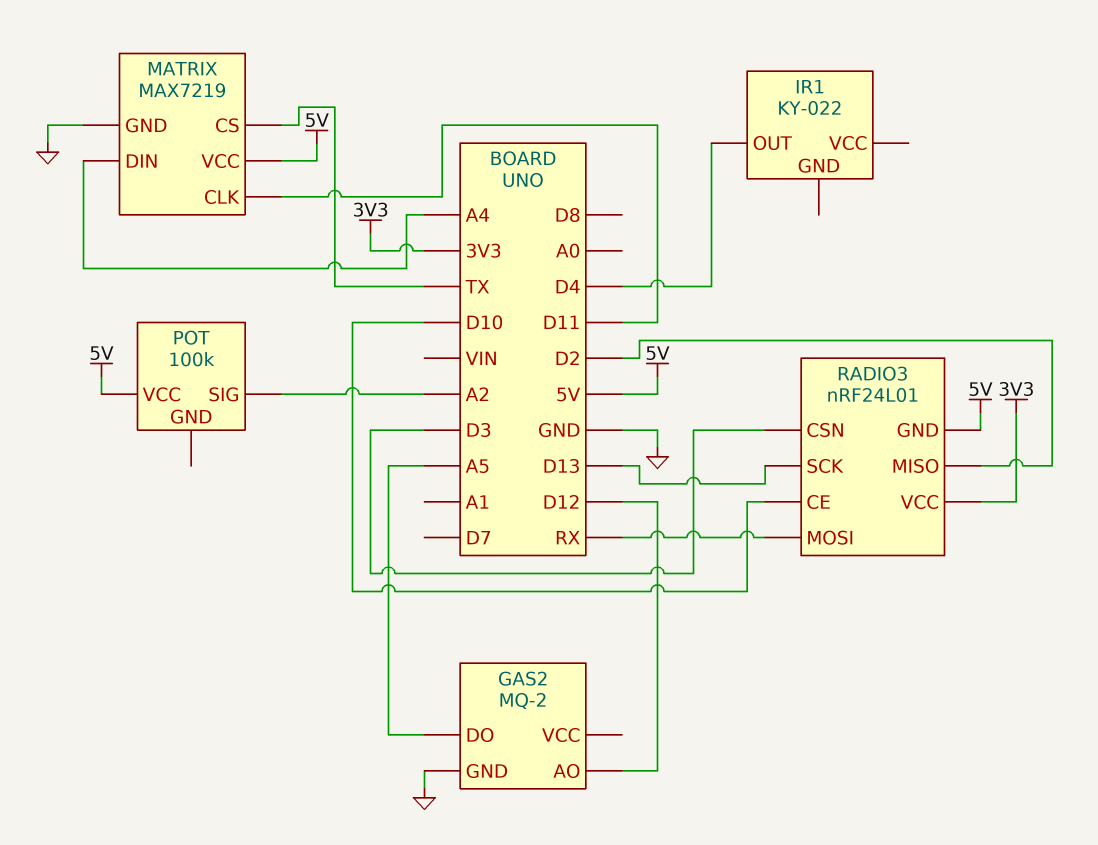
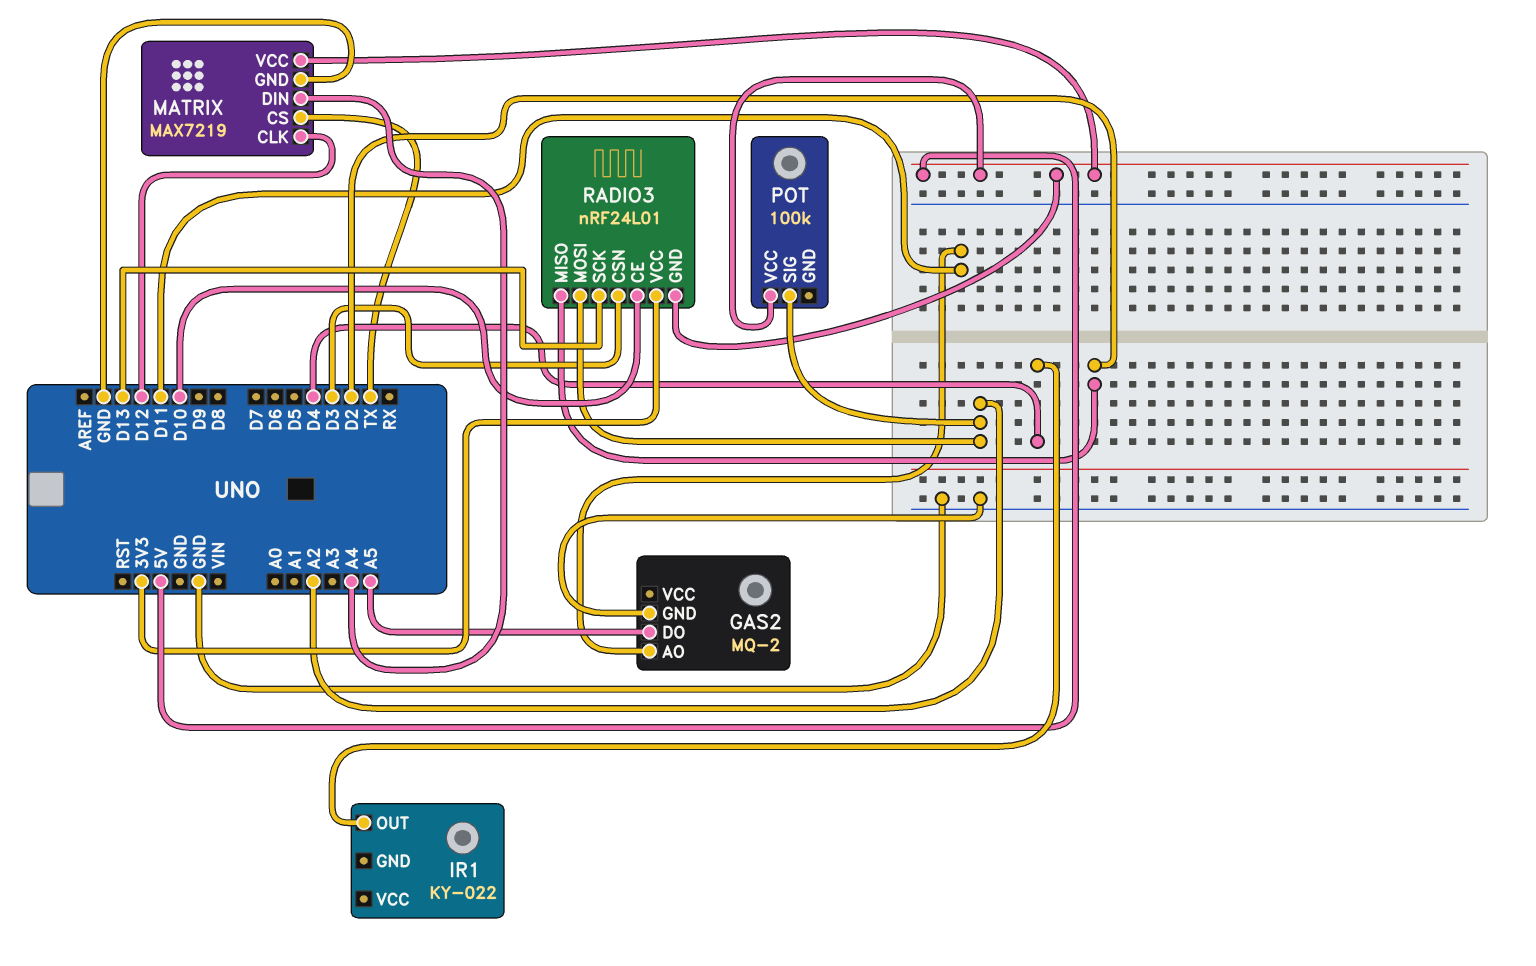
GAS2 pin AO: D12 -> D11
MATRIX pin CLK: D11 -> D12
RADIO3 pin MOSI: RX -> A2

